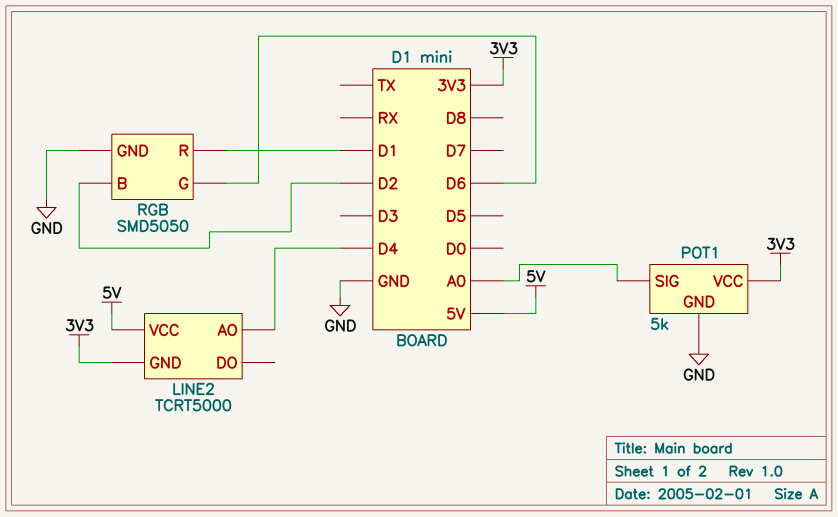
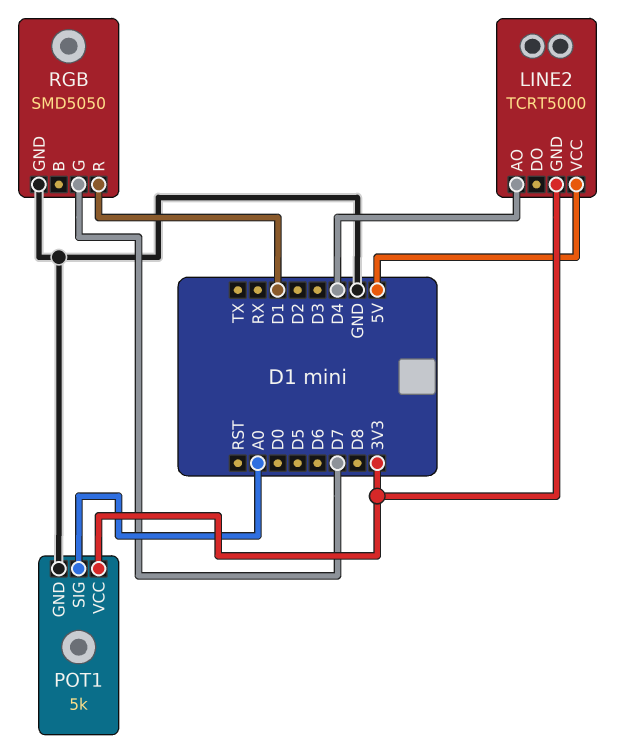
RGB pin B: D2 -> none
RGB pin G: D6 -> D7

